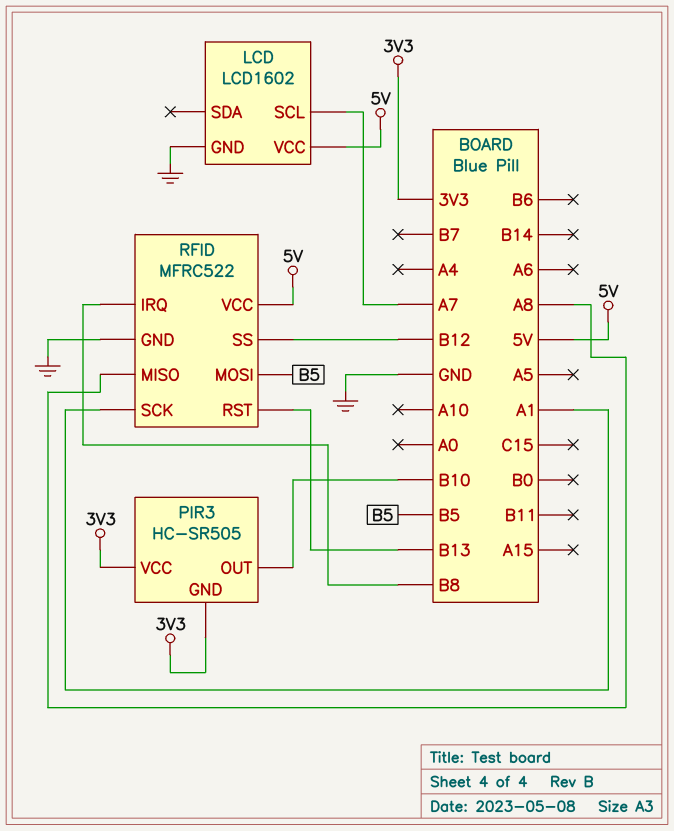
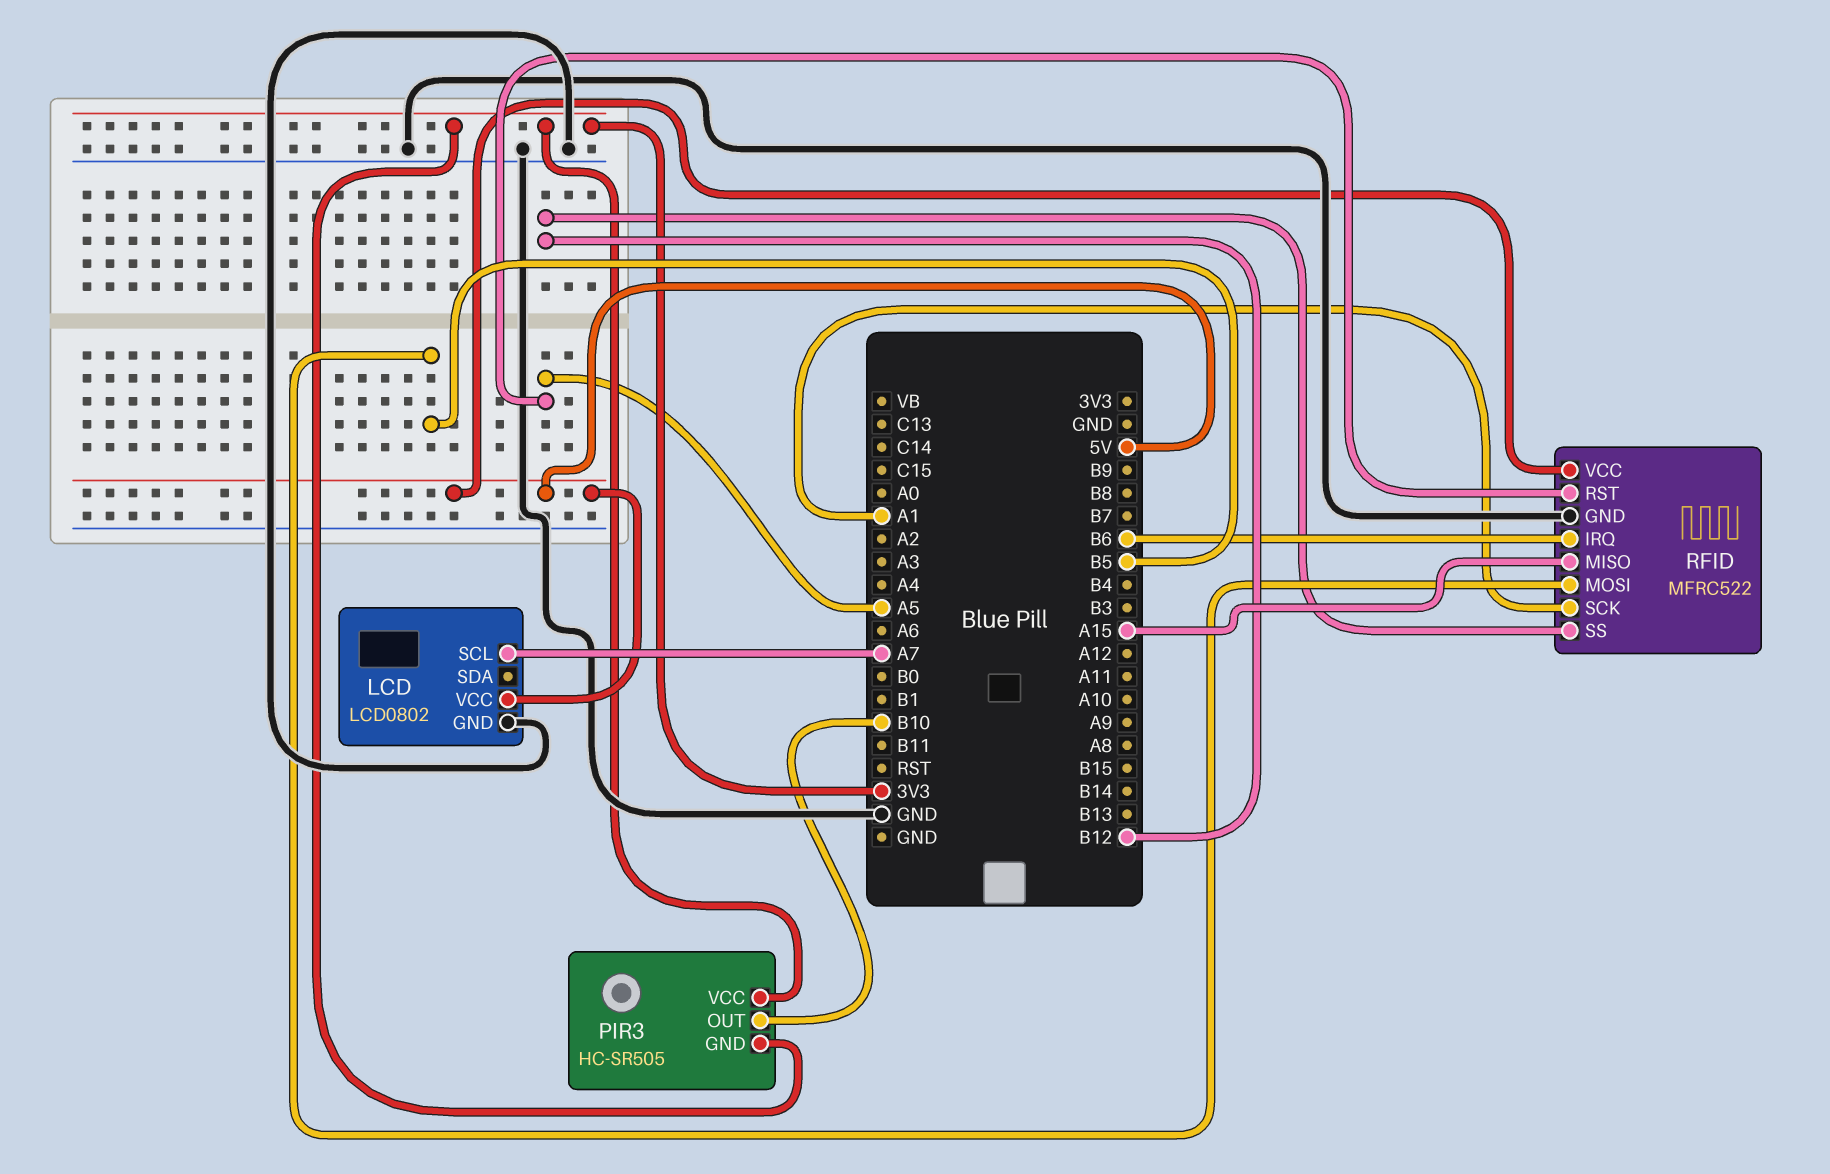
LCD: LCD1602 -> LCD0802
RFID pin IRQ: B8 -> B6
RFID pin MISO: A8 -> A15
RFID pin RST: B13 -> A5

